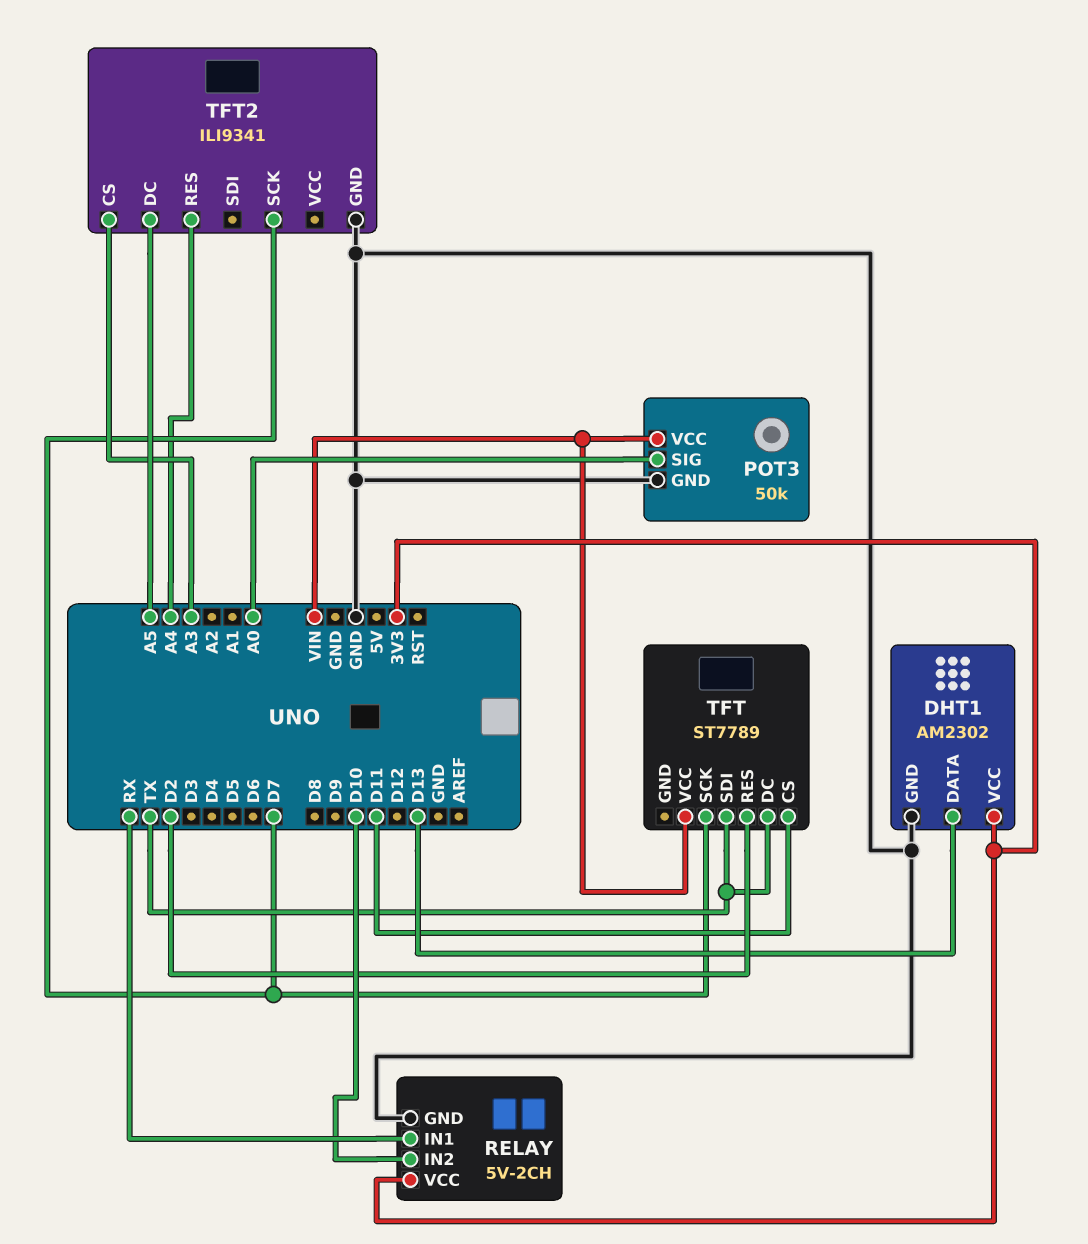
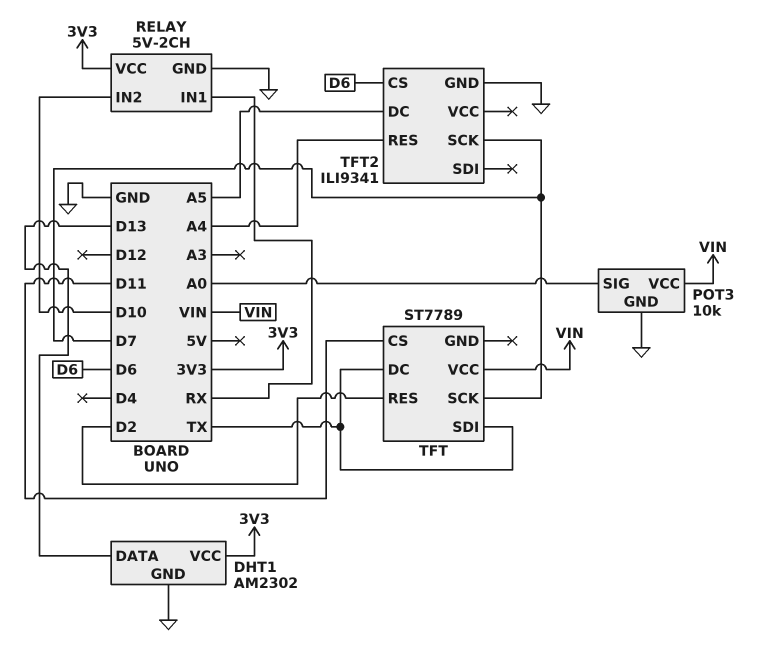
POT3: 50k -> 10k
TFT2 pin CS: A3 -> D6

